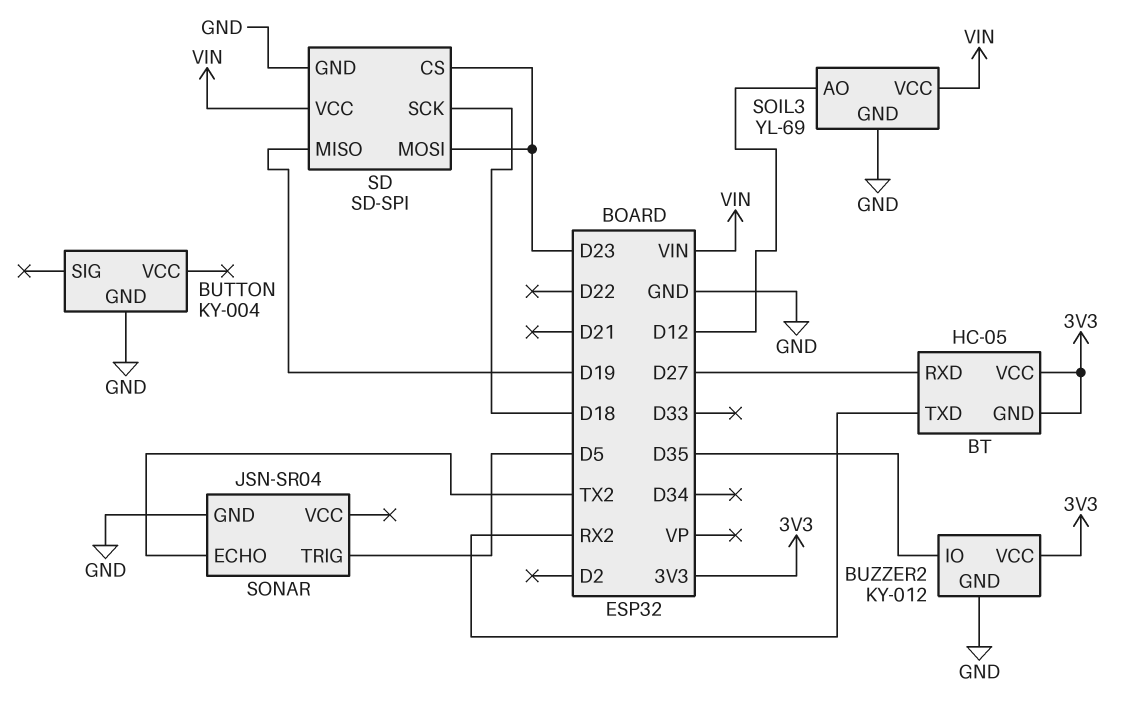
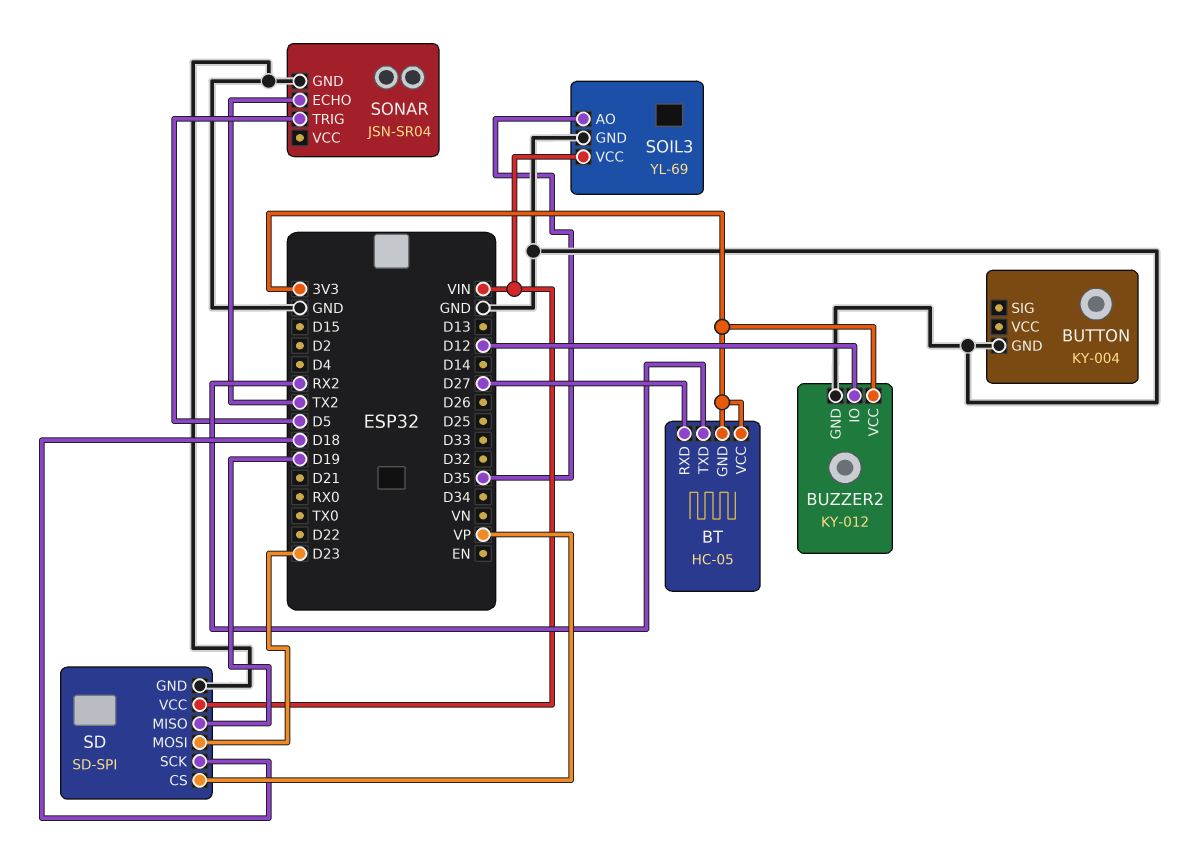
BUZZER2 pin IO: D35 -> D12
SD pin CS: D23 -> VP
SOIL3 pin AO: D12 -> D35

